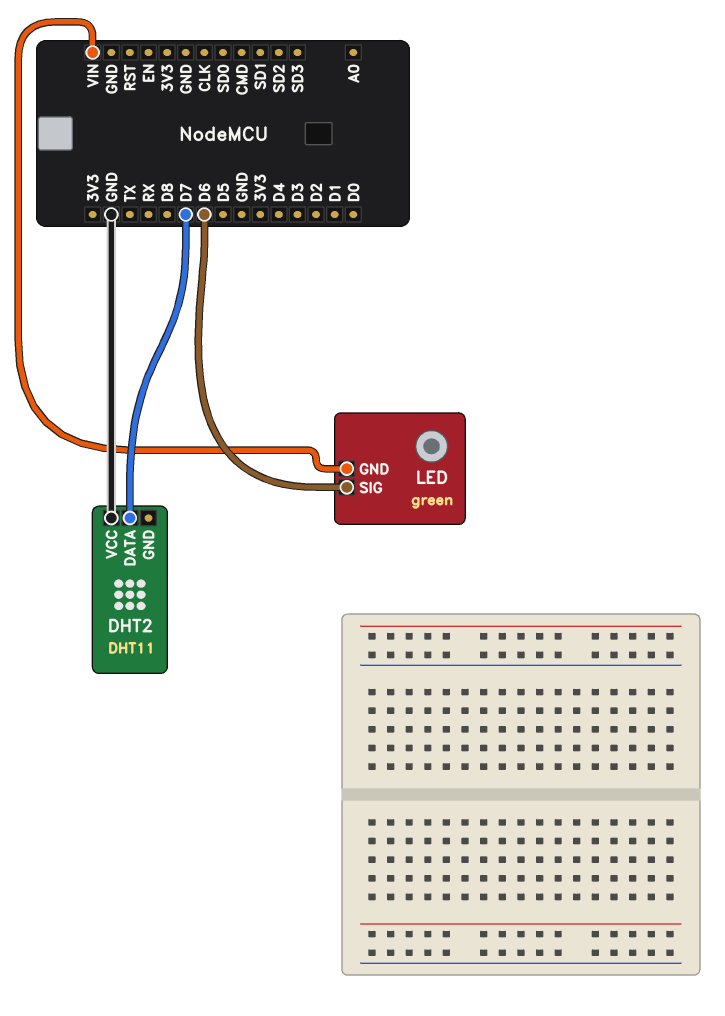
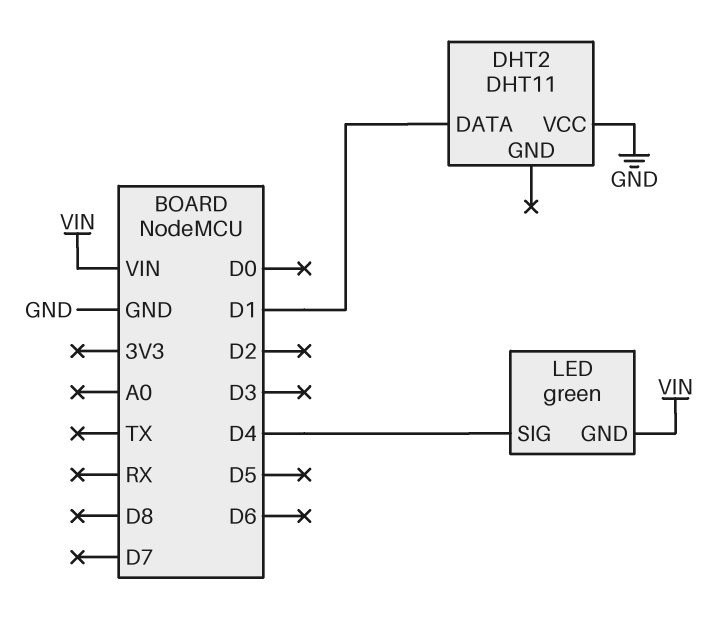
DHT2 pin DATA: D7 -> D1
LED pin SIG: D6 -> D4

